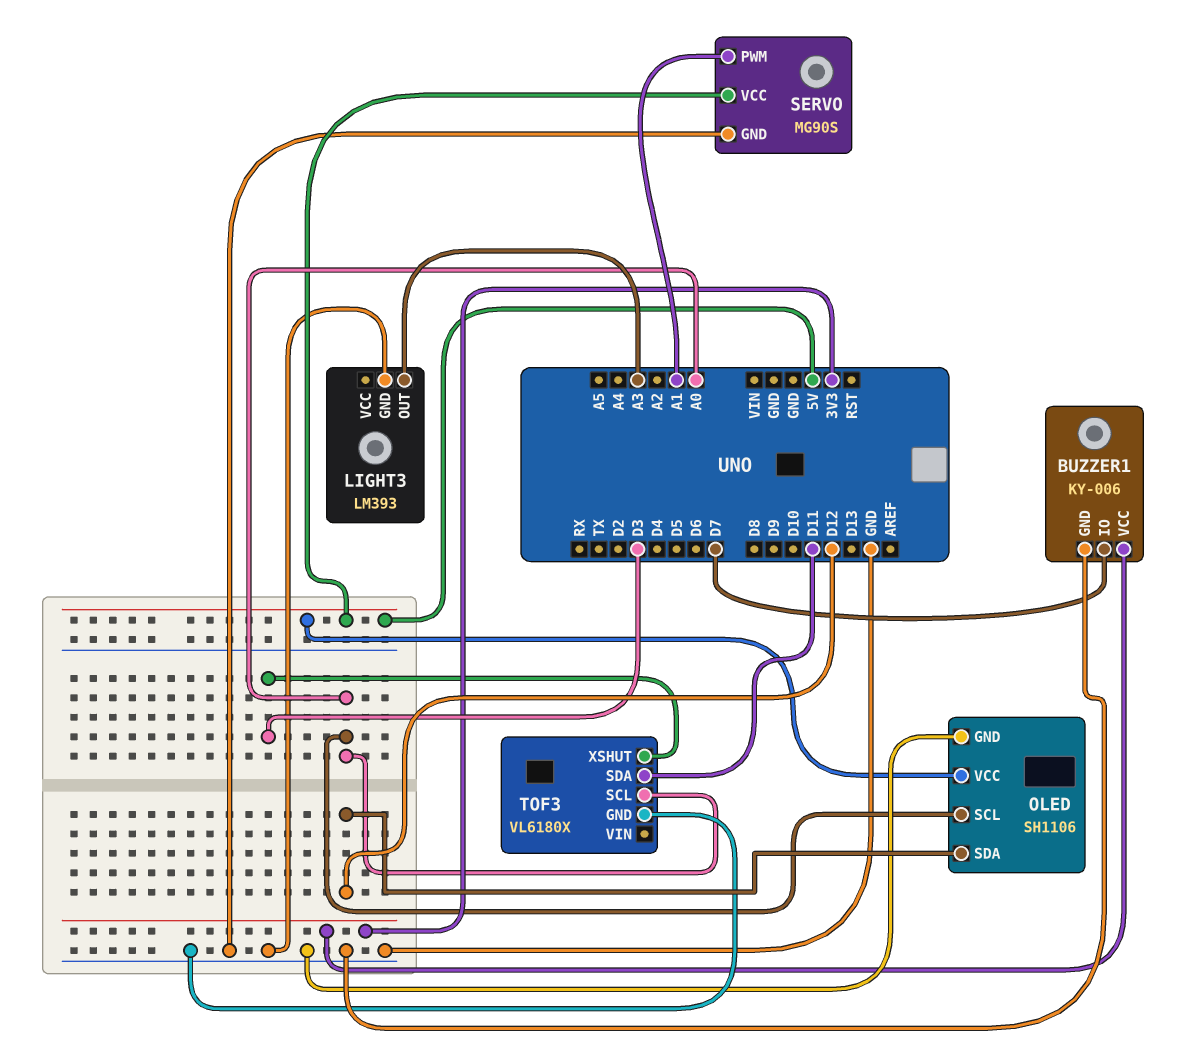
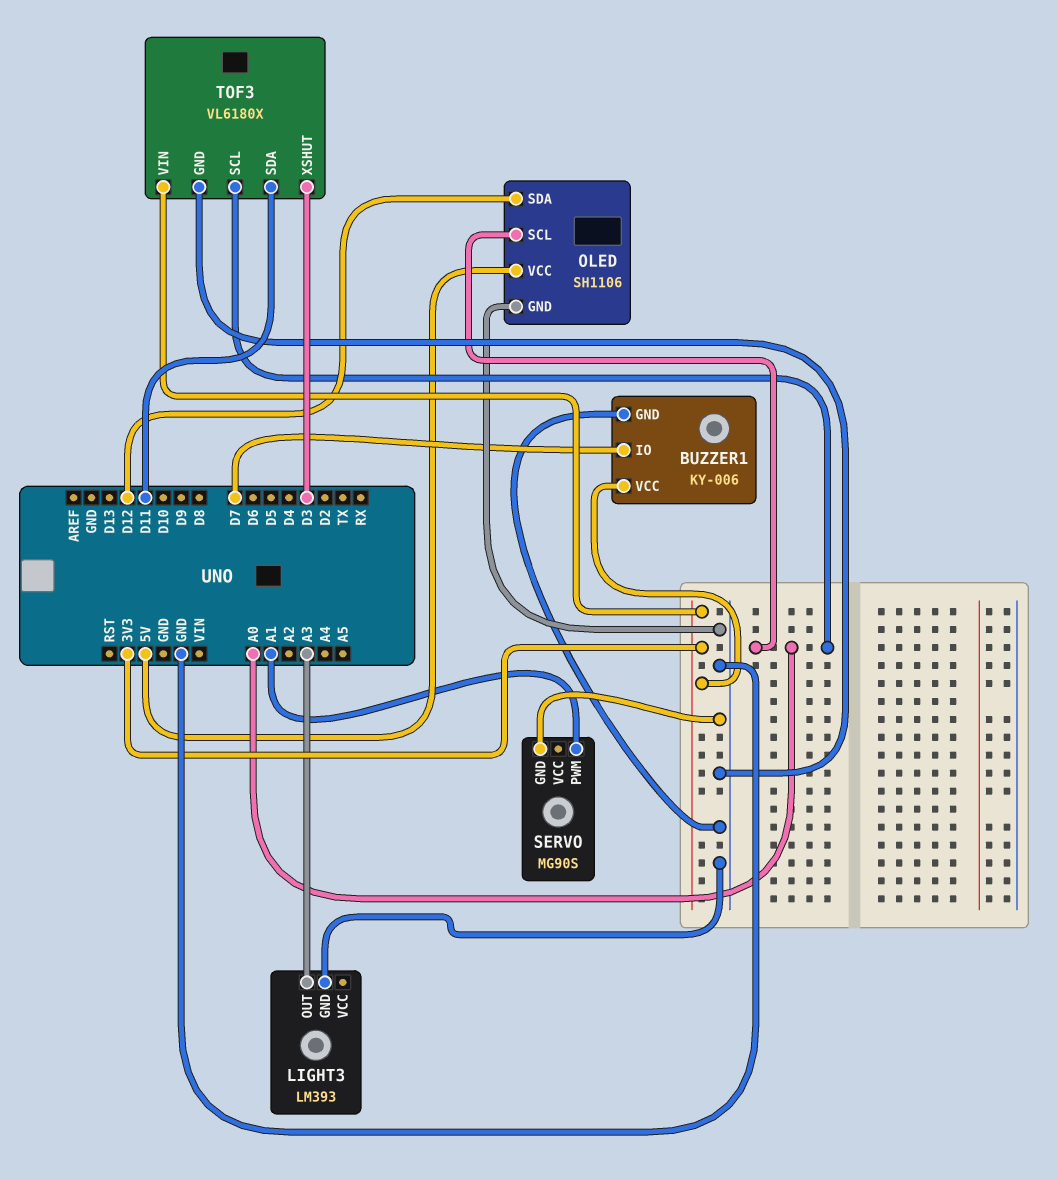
SERVO pin VCC: 5V -> none
TOF3 pin VIN: none -> 3V3

